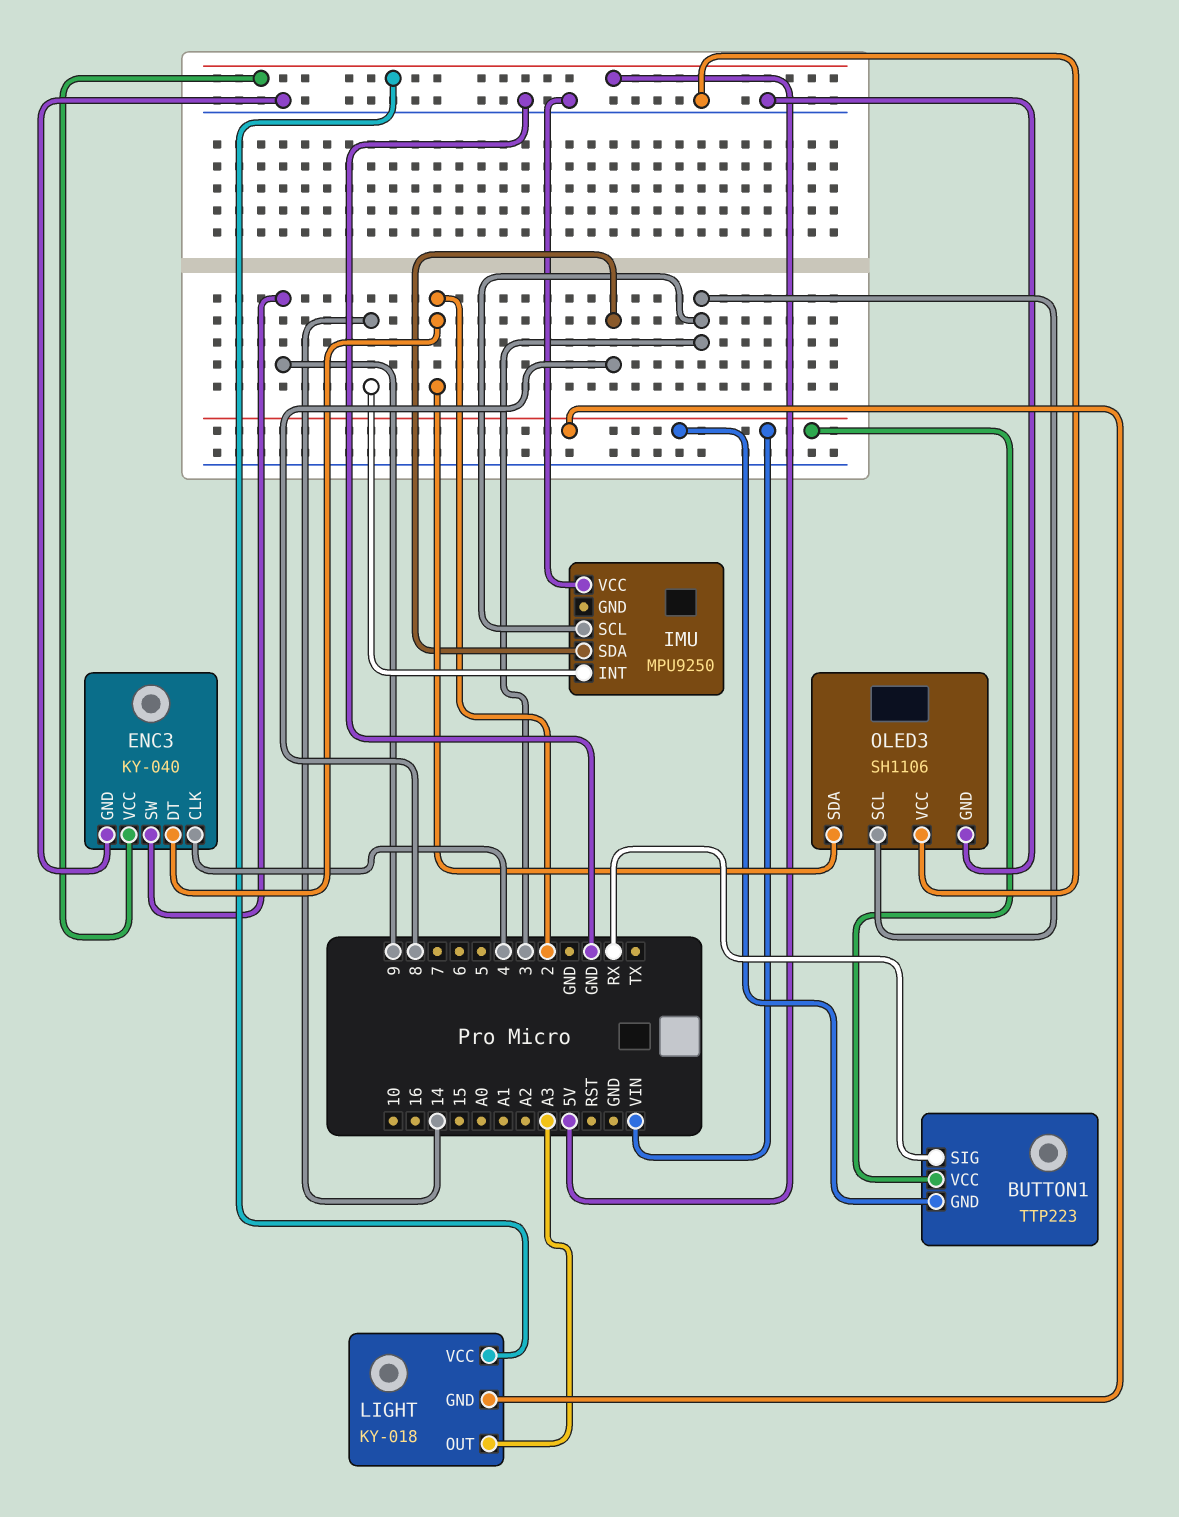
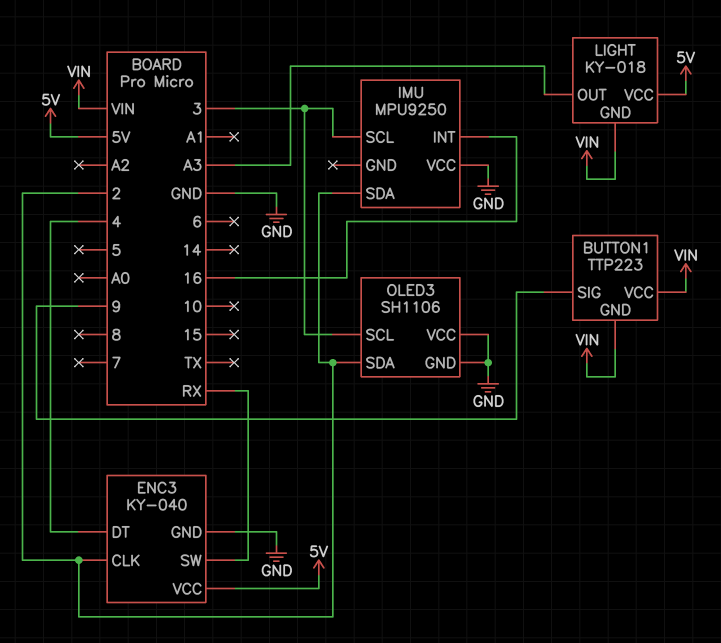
BUTTON1 pin SIG: RX -> 9
ENC3 pin CLK: 4 -> 2
ENC3 pin DT: 2 -> 4
ENC3 pin SW: 9 -> RX
IMU pin INT: 14 -> 16
IMU pin SDA: 8 -> 2

